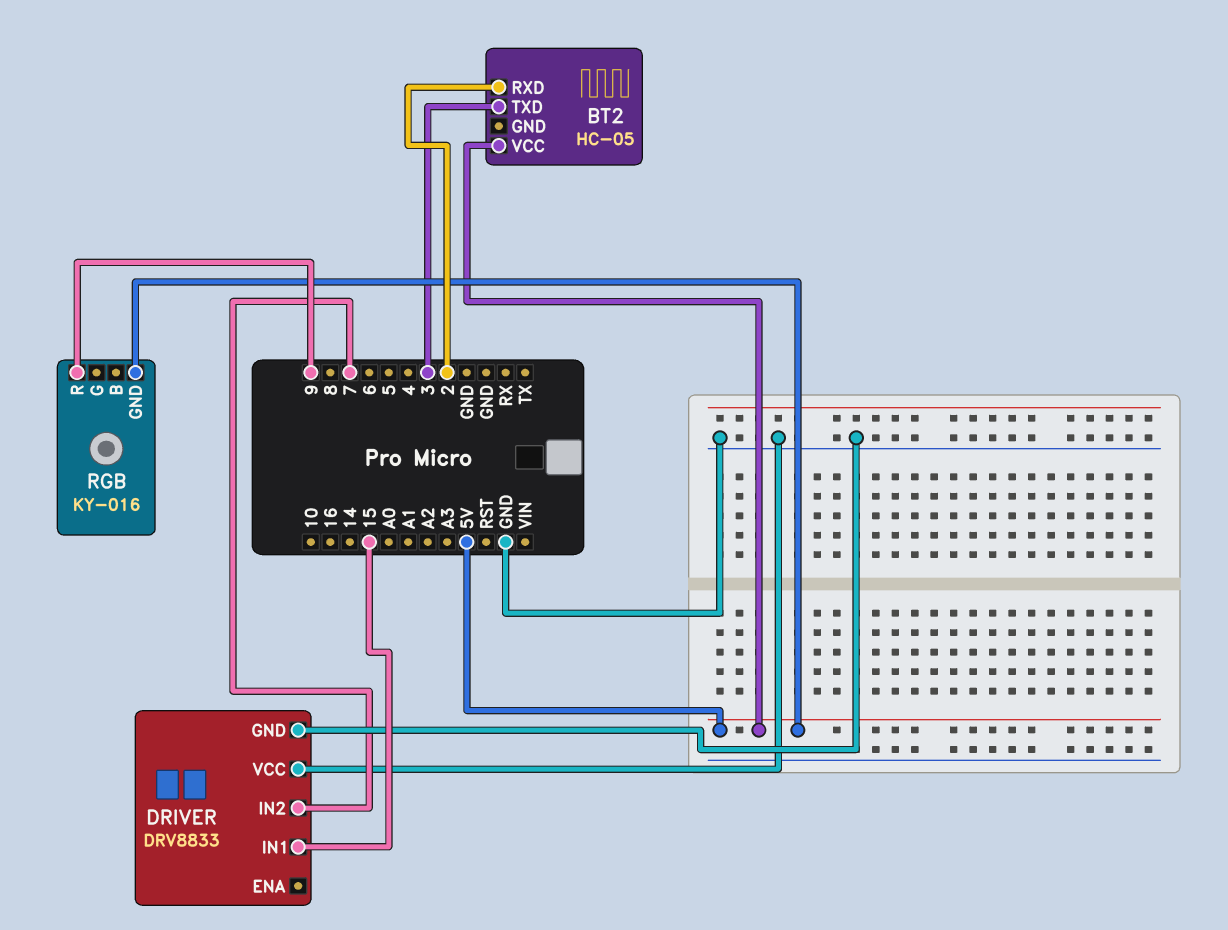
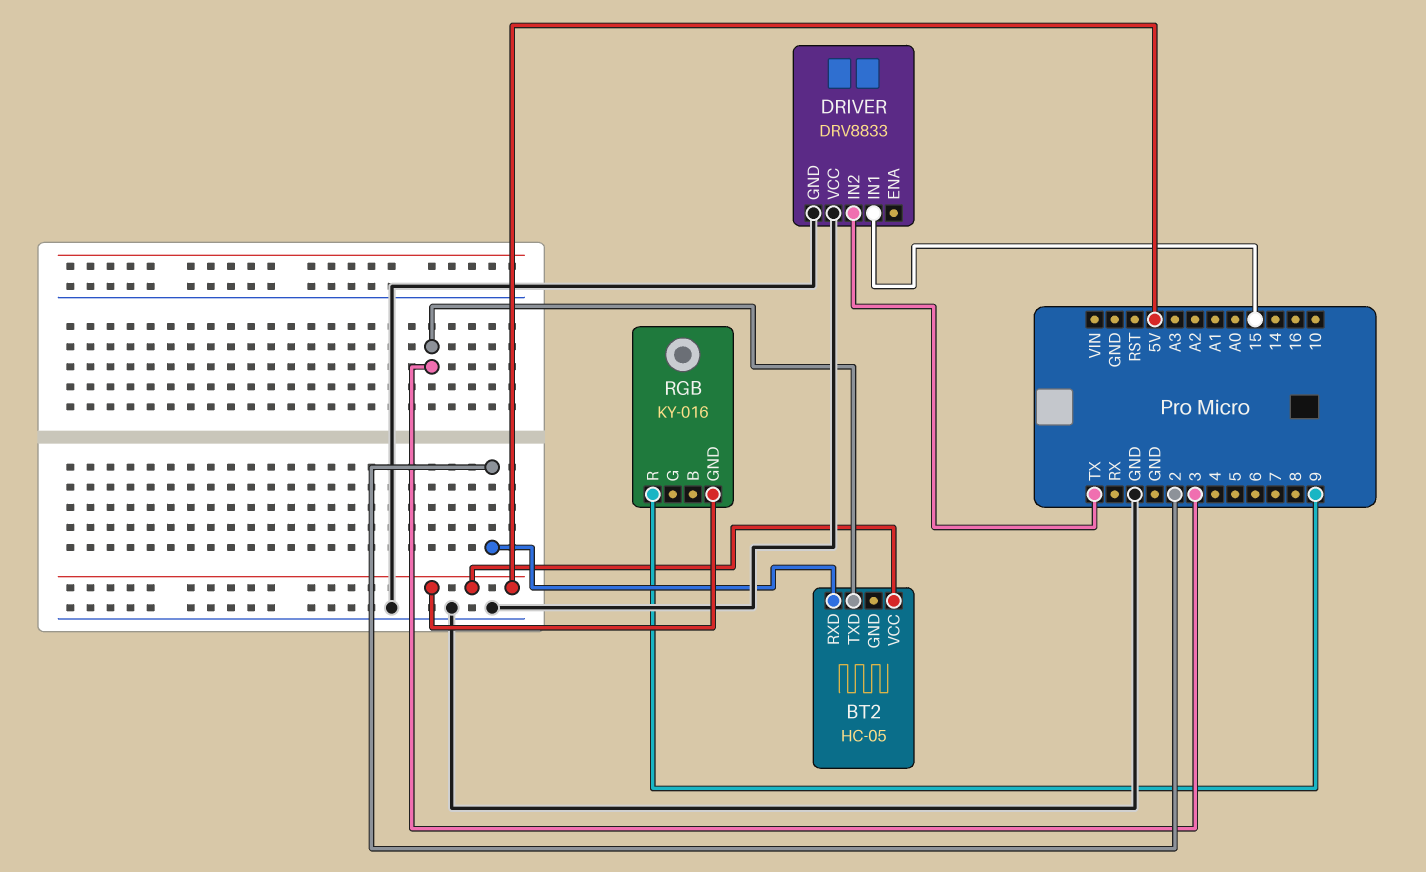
DRIVER pin IN2: 7 -> TX

